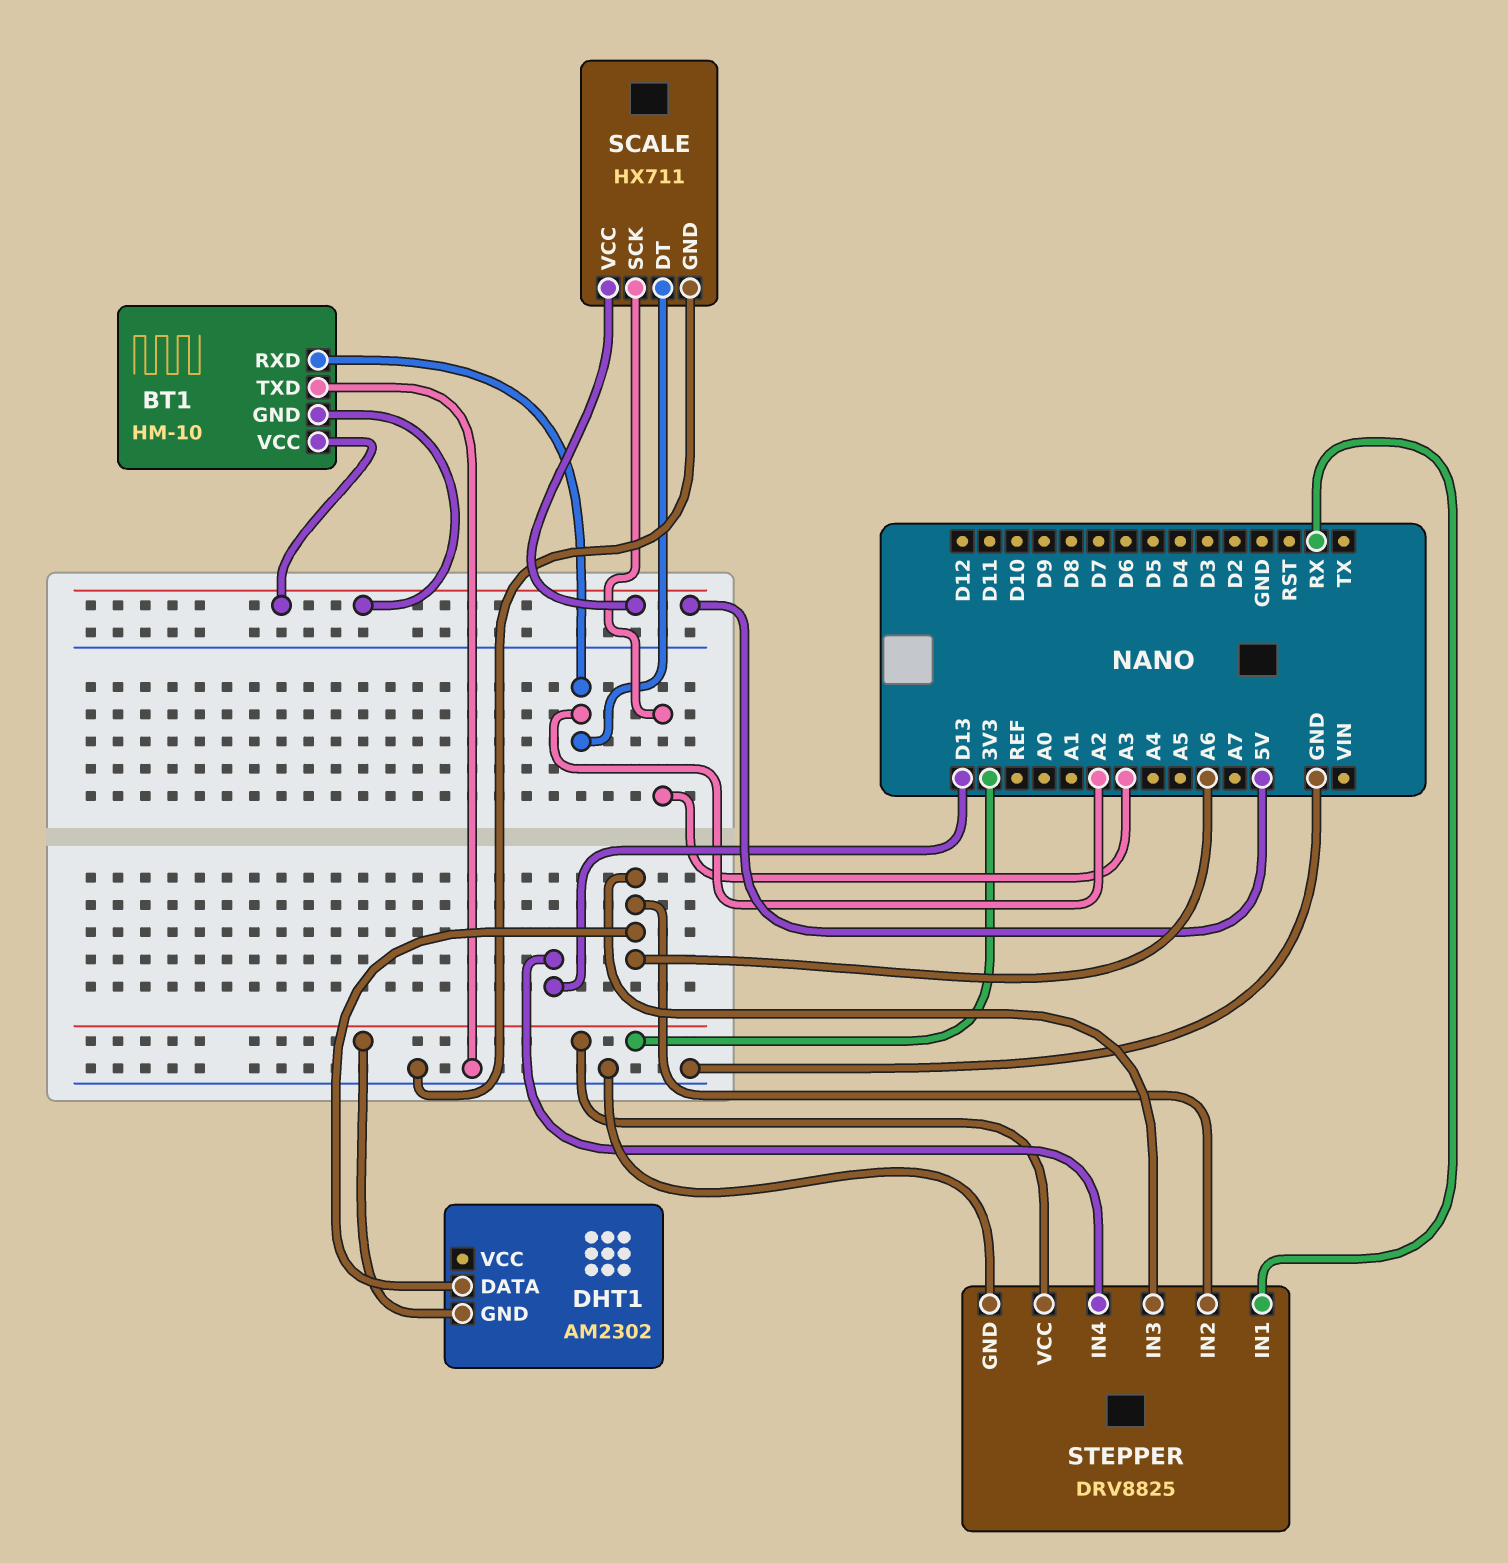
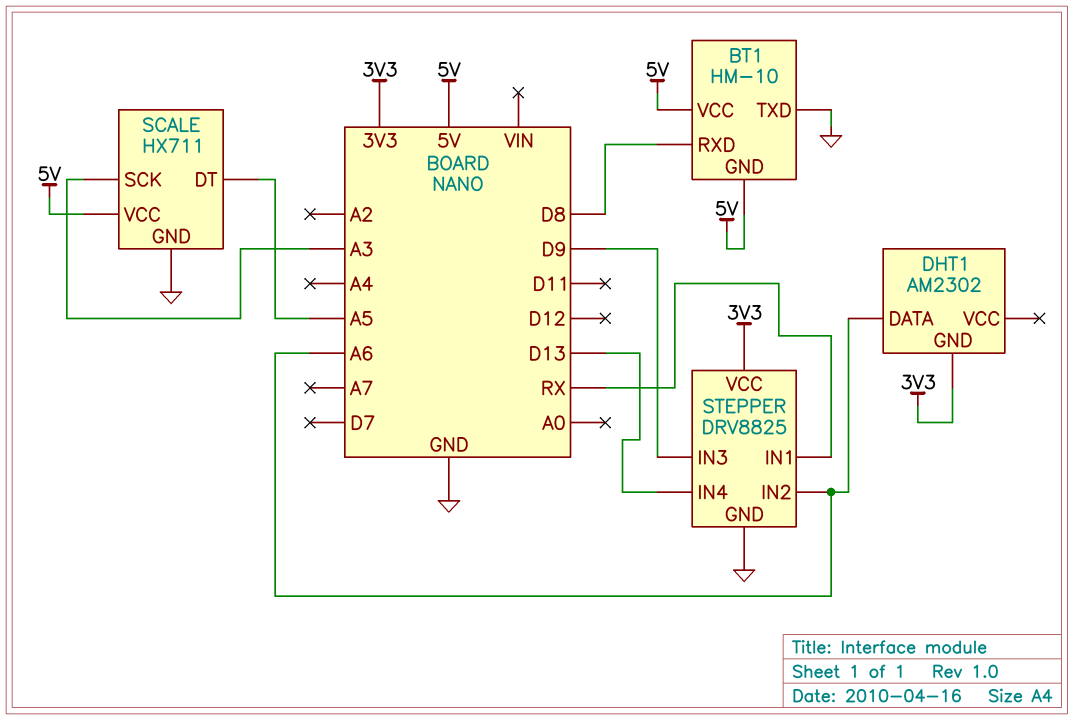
BT1 pin RXD: A2 -> D8
SCALE pin DT: A2 -> A5
STEPPER pin IN3: A6 -> D9

